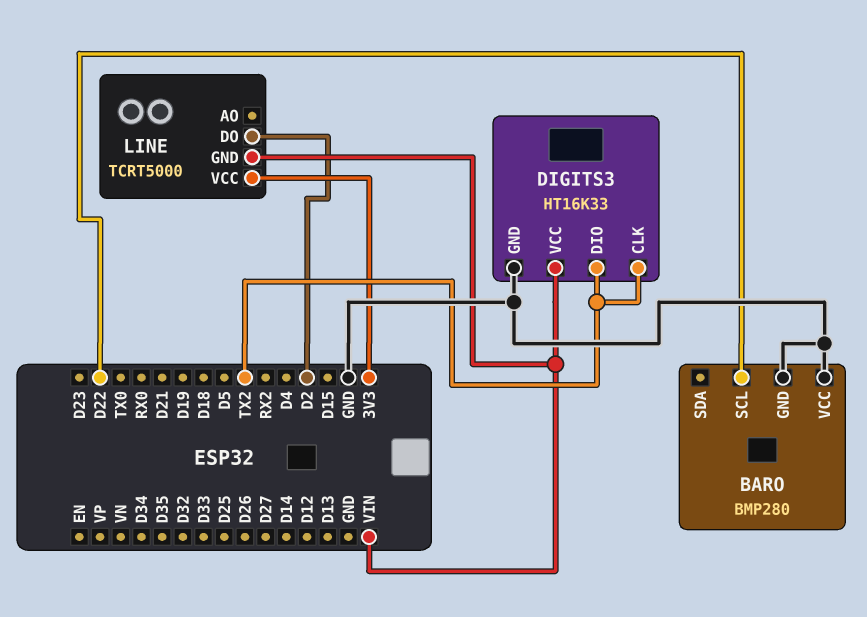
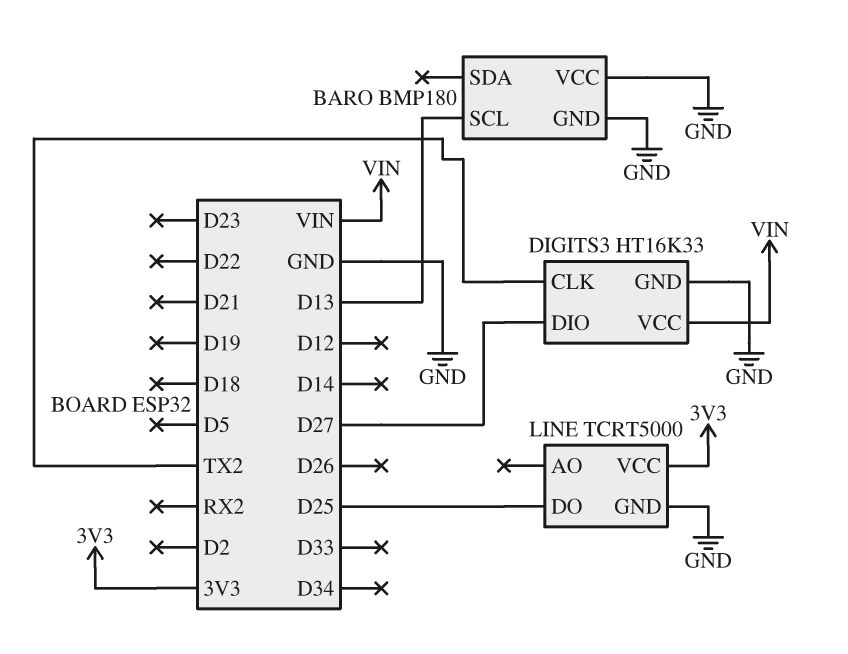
BARO: BMP280 -> BMP180
BARO pin SCL: D22 -> D13
DIGITS3 pin DIO: TX2 -> D27
LINE pin DO: D2 -> D25
LINE pin GND: VIN -> GND

